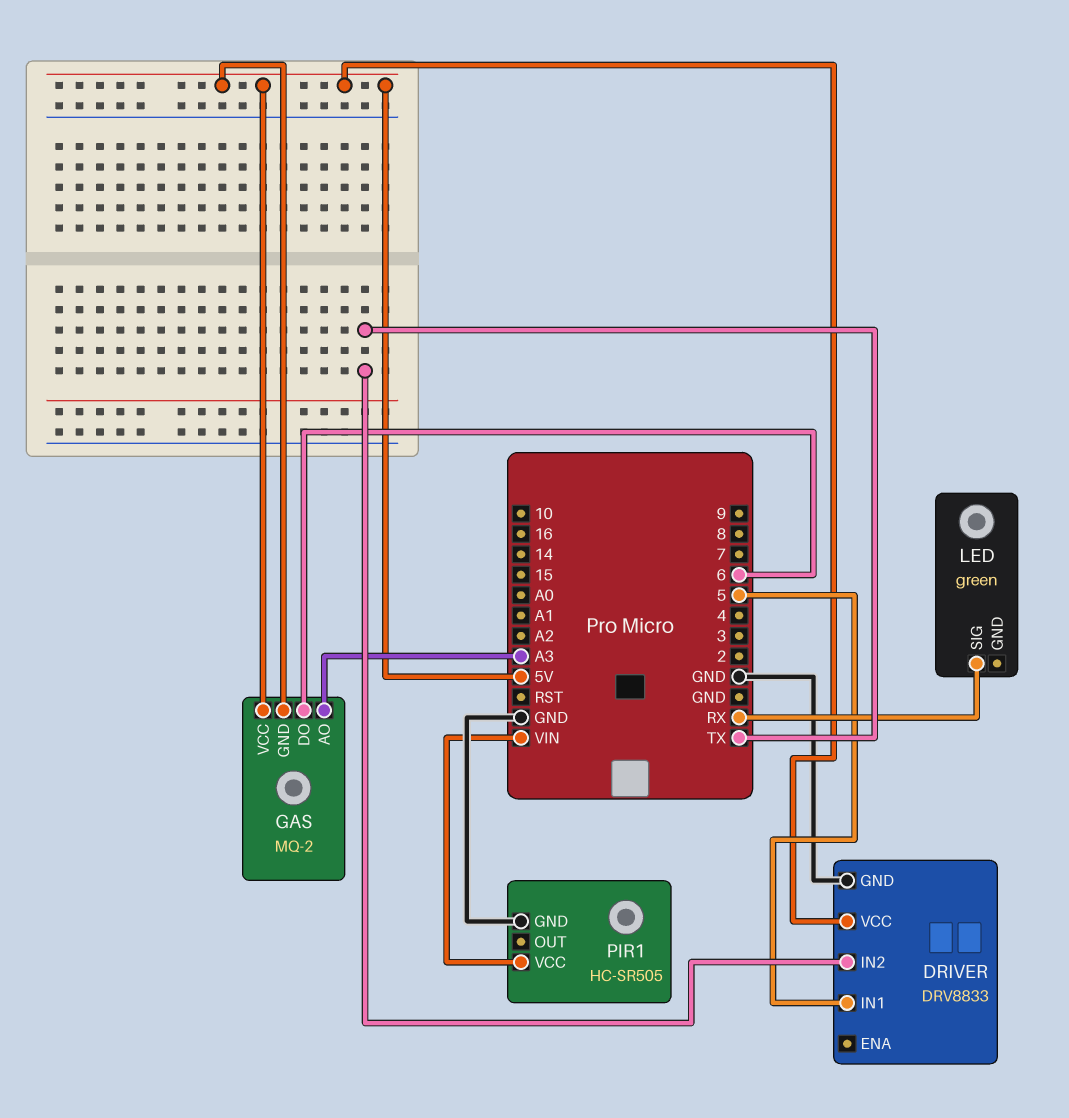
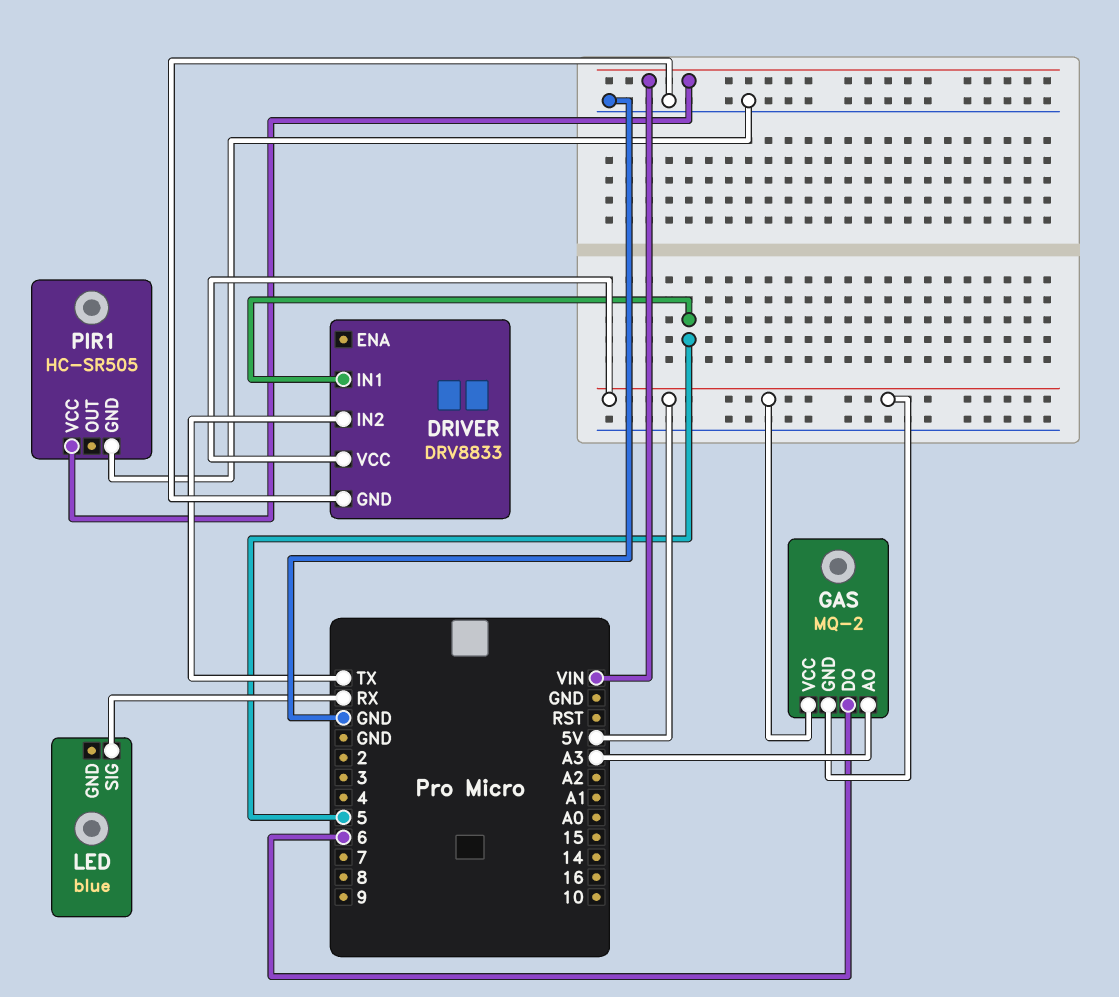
LED: green -> blue

